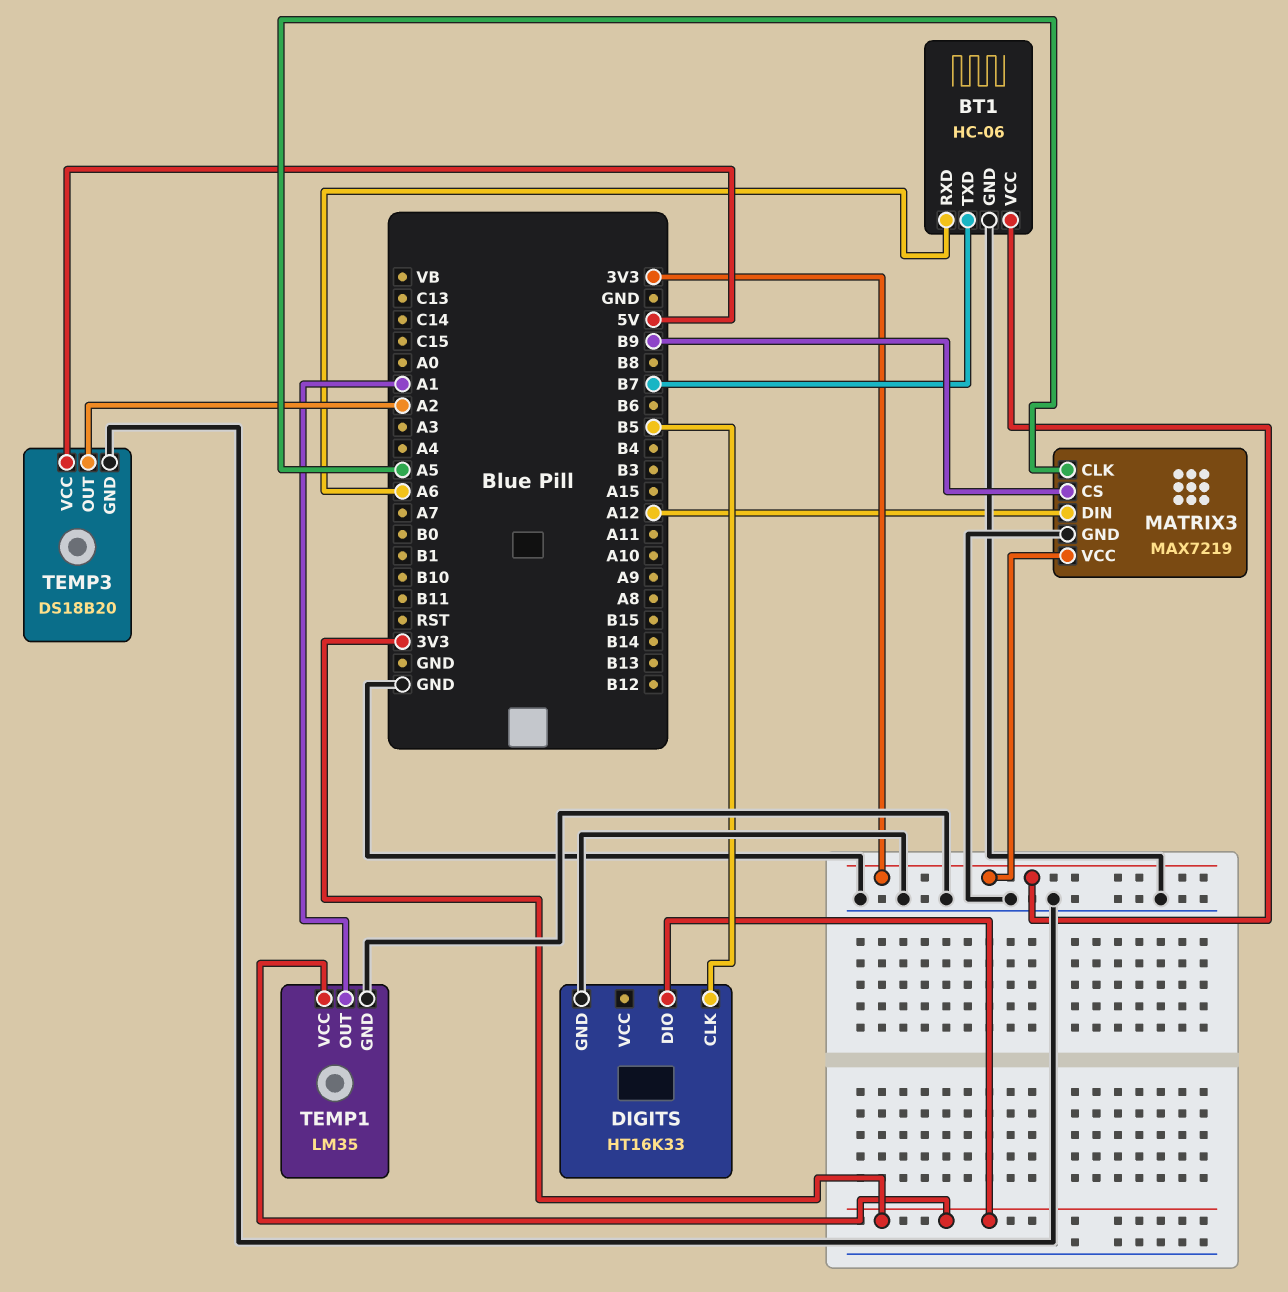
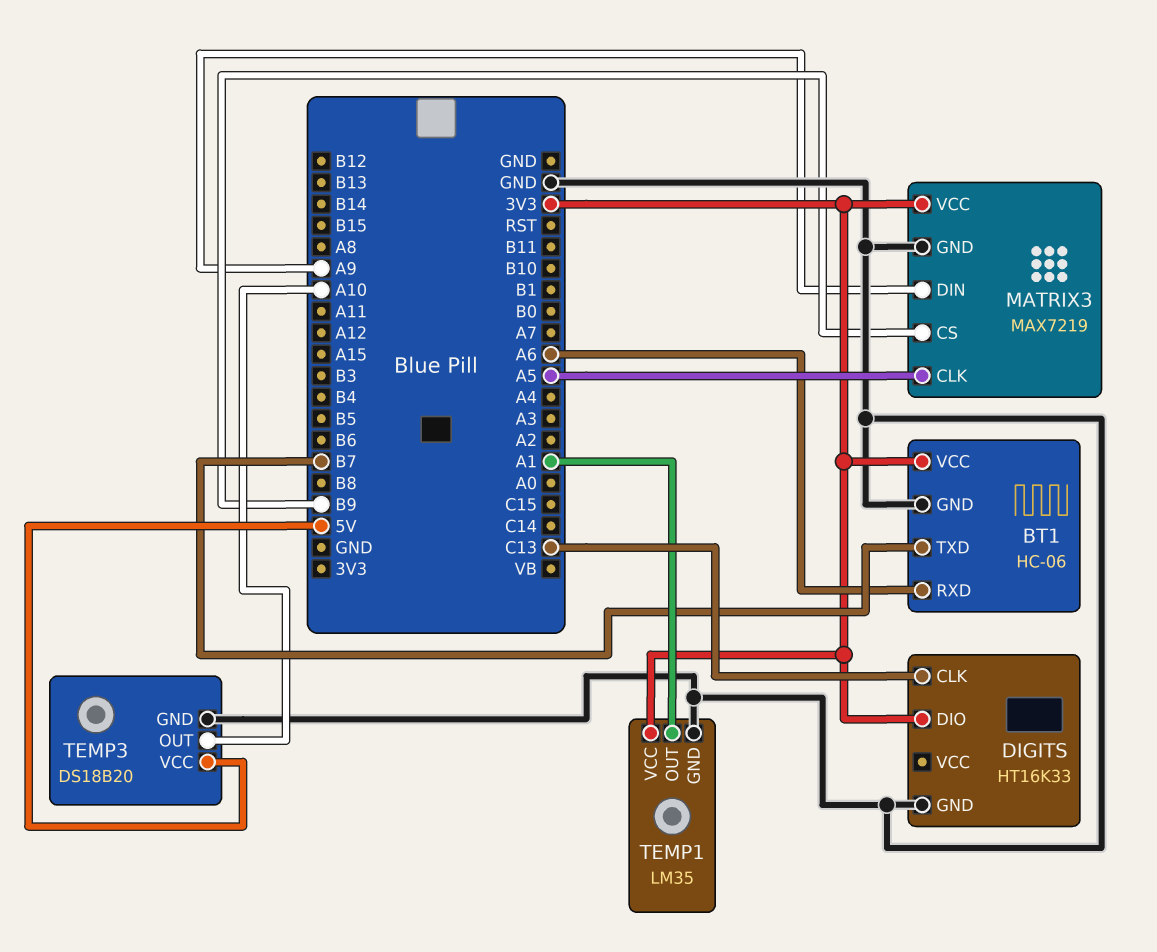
DIGITS pin CLK: B5 -> C13
MATRIX3 pin DIN: A12 -> A9
TEMP3 pin OUT: A2 -> A10

